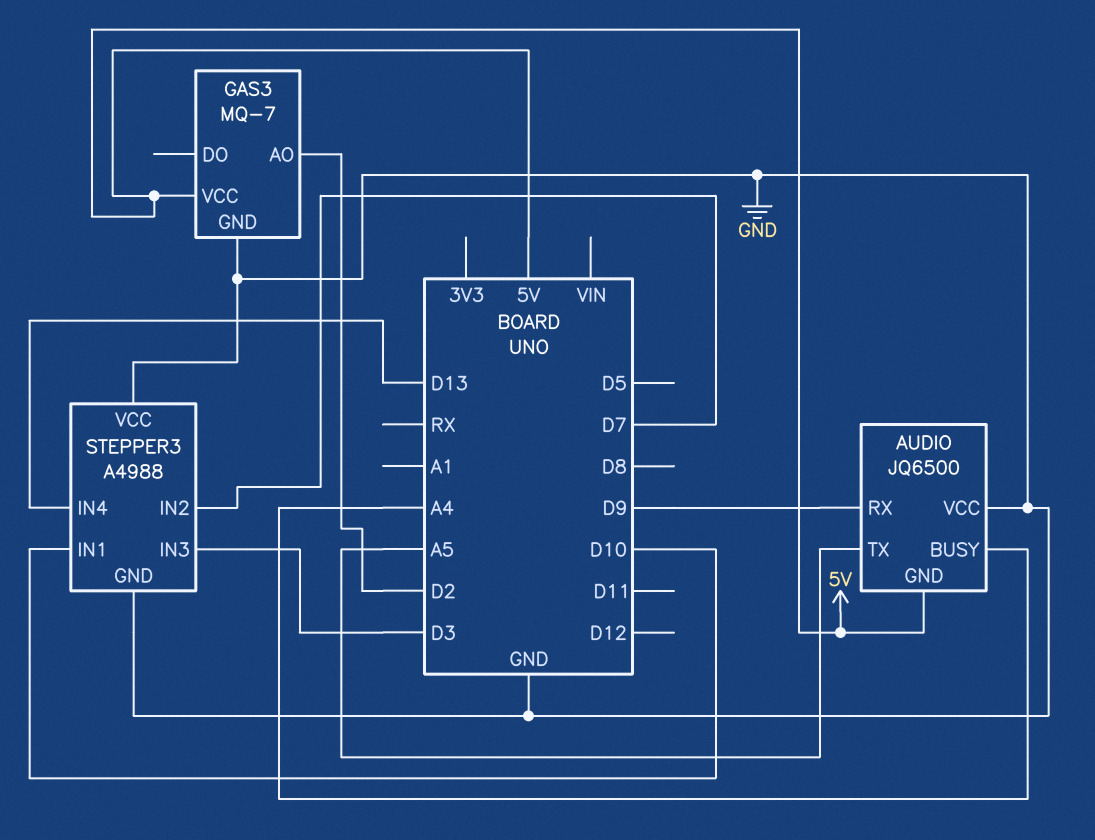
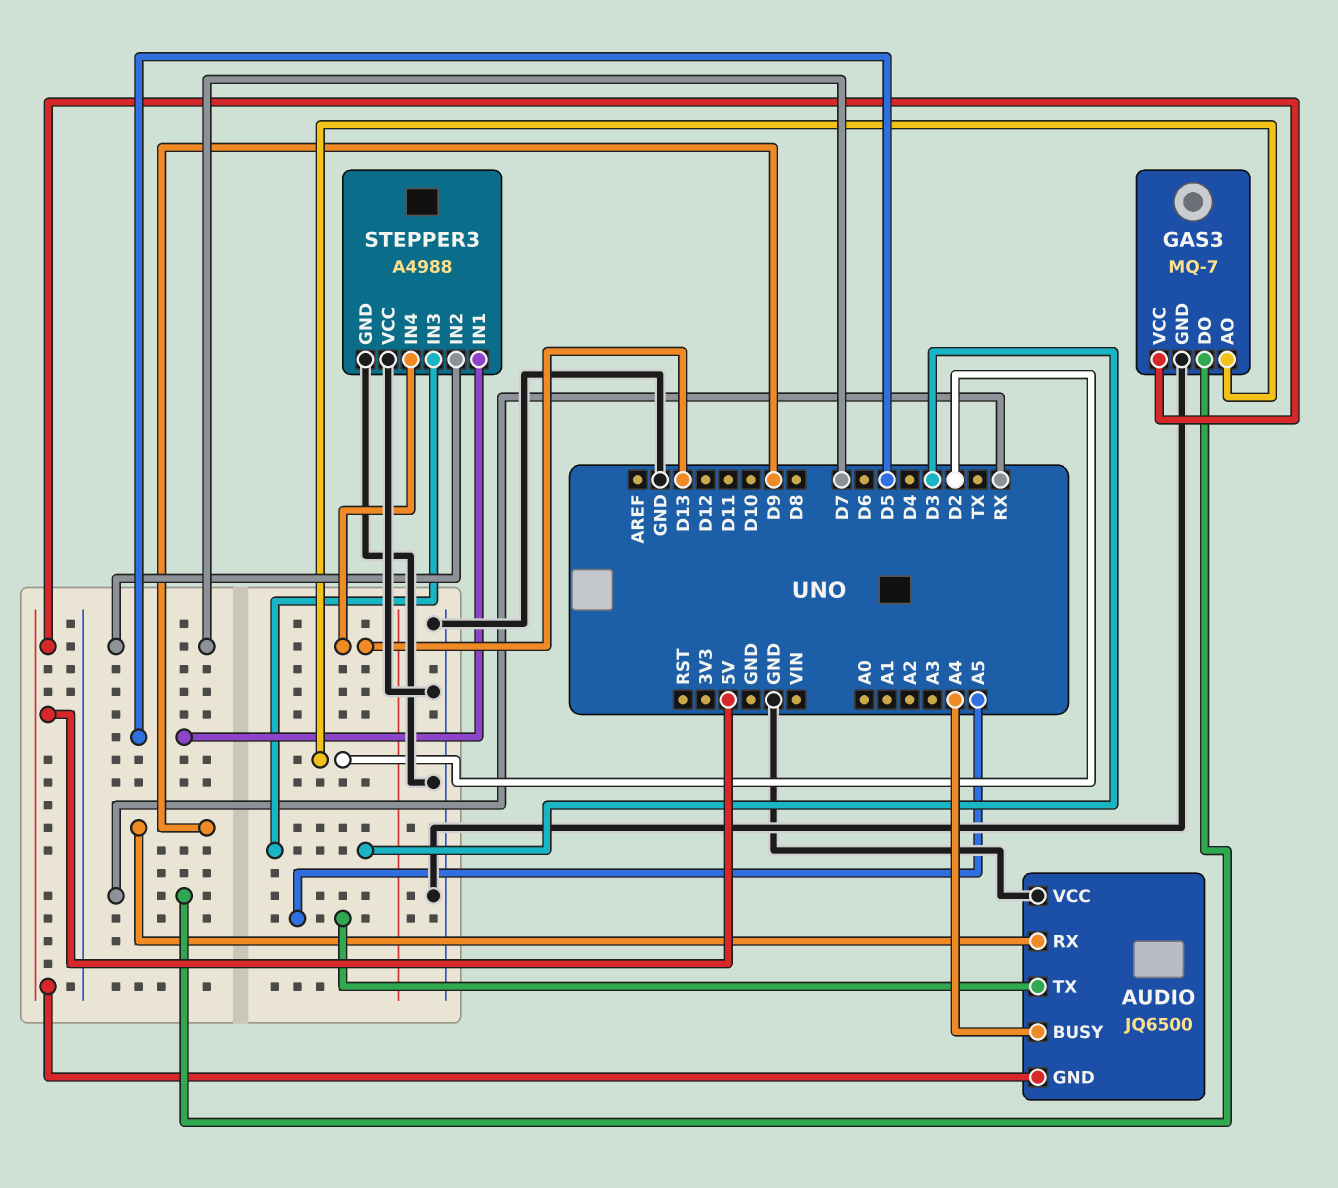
GAS3 pin DO: none -> RX
STEPPER3 pin IN1: D10 -> D5

